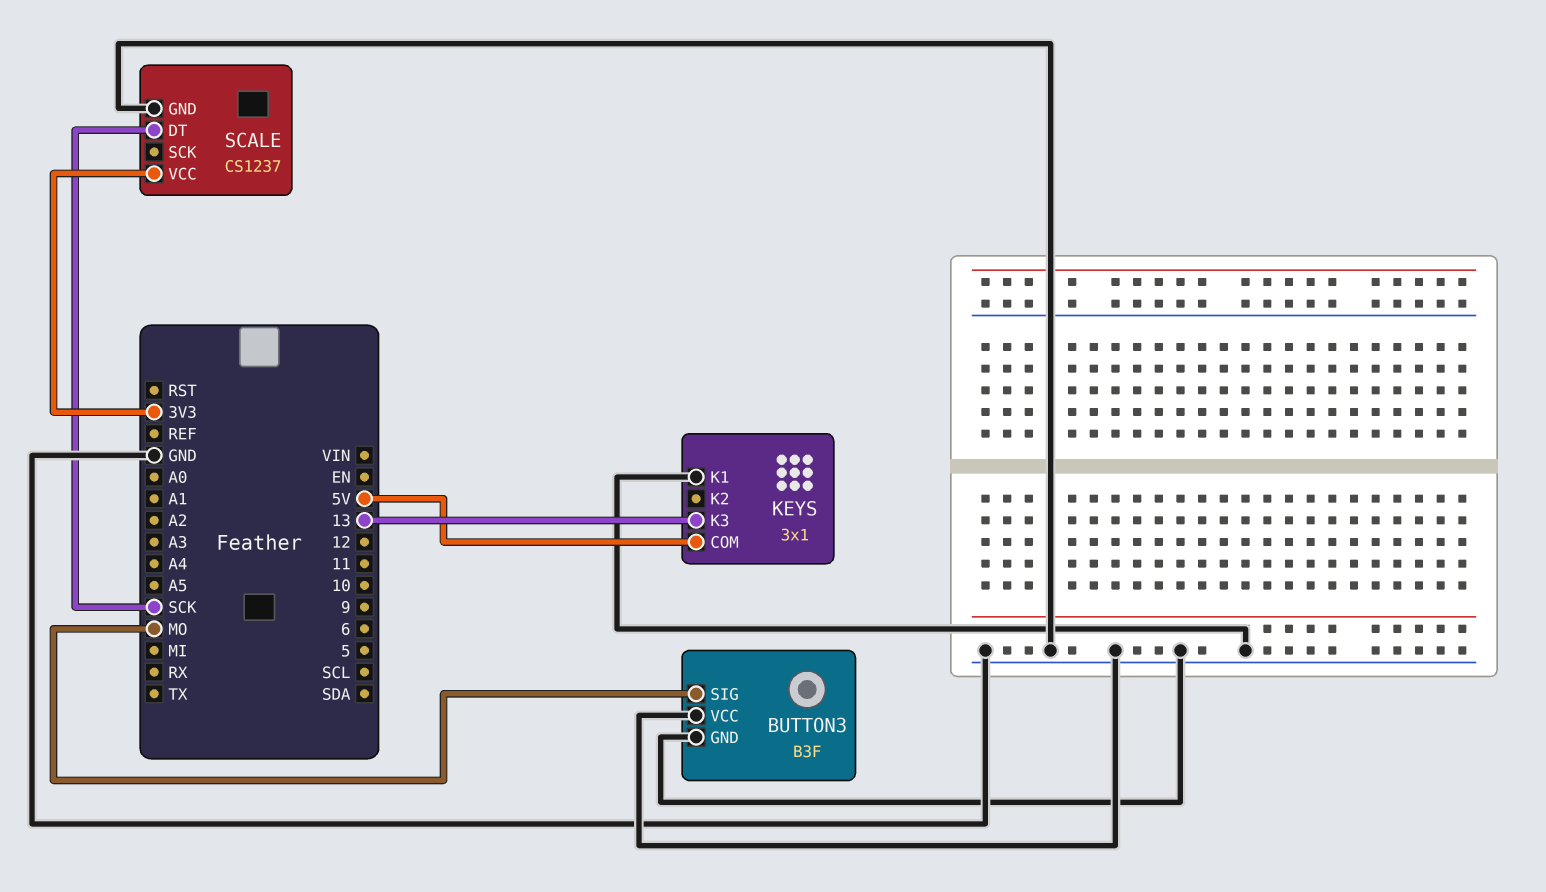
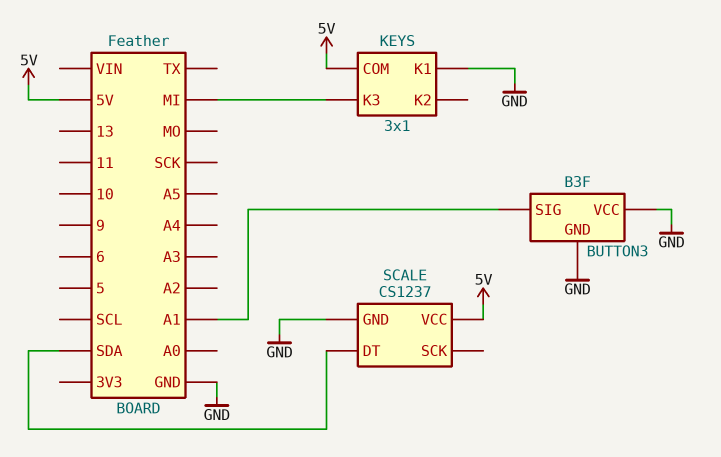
BUTTON3 pin SIG: MO -> A1
KEYS pin K3: 13 -> MI
SCALE pin DT: SCK -> SDA
SCALE pin VCC: 3V3 -> 5V

